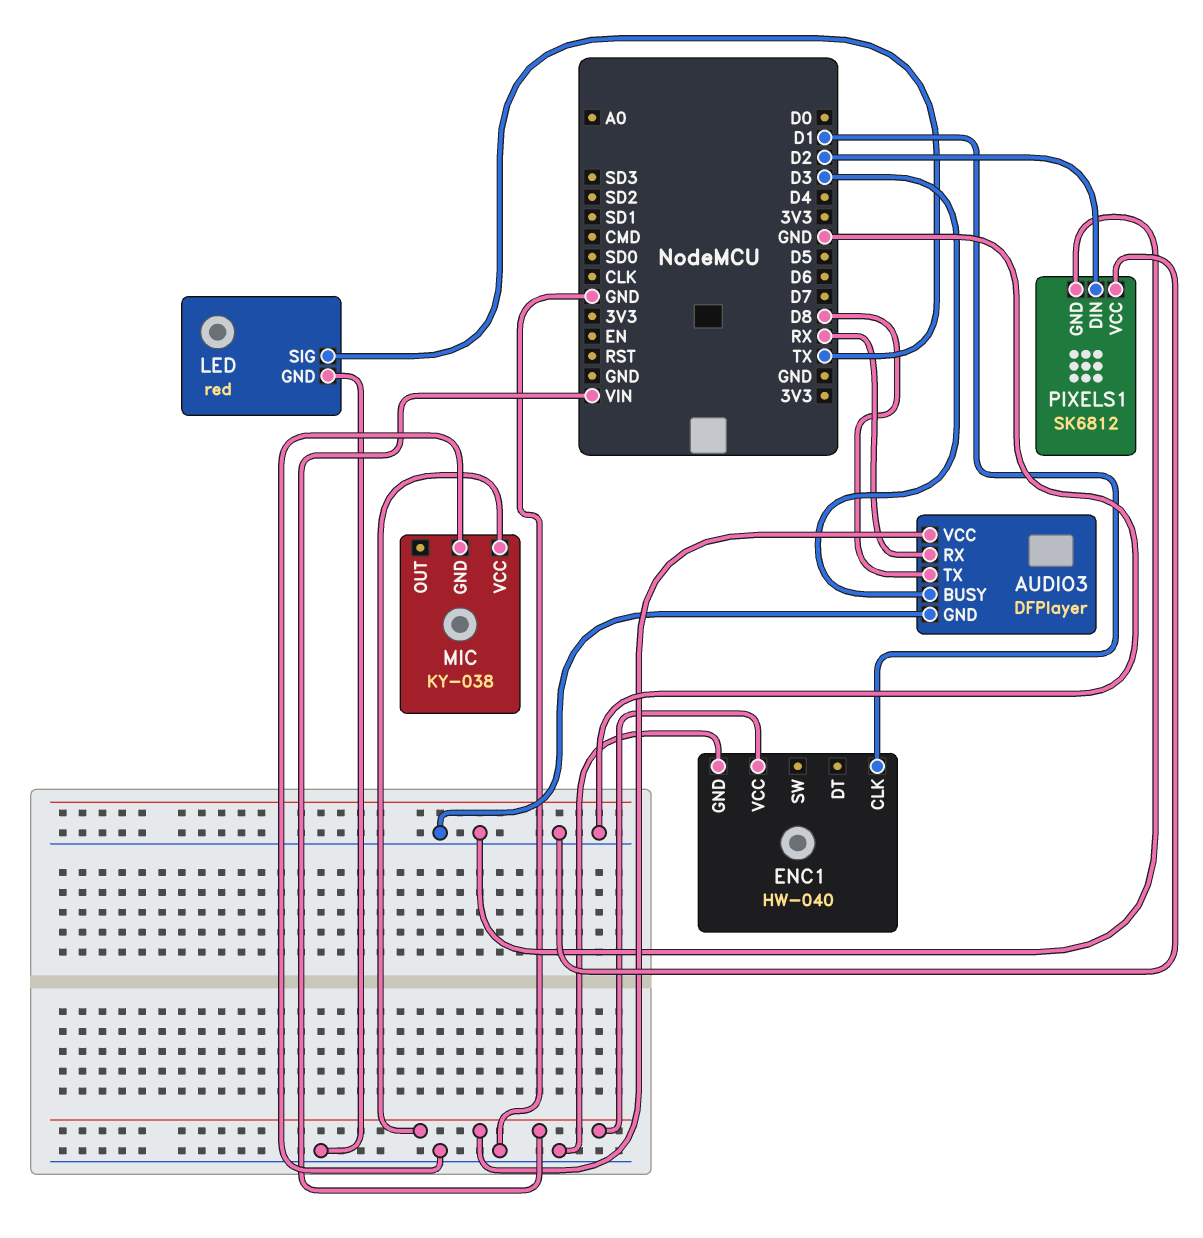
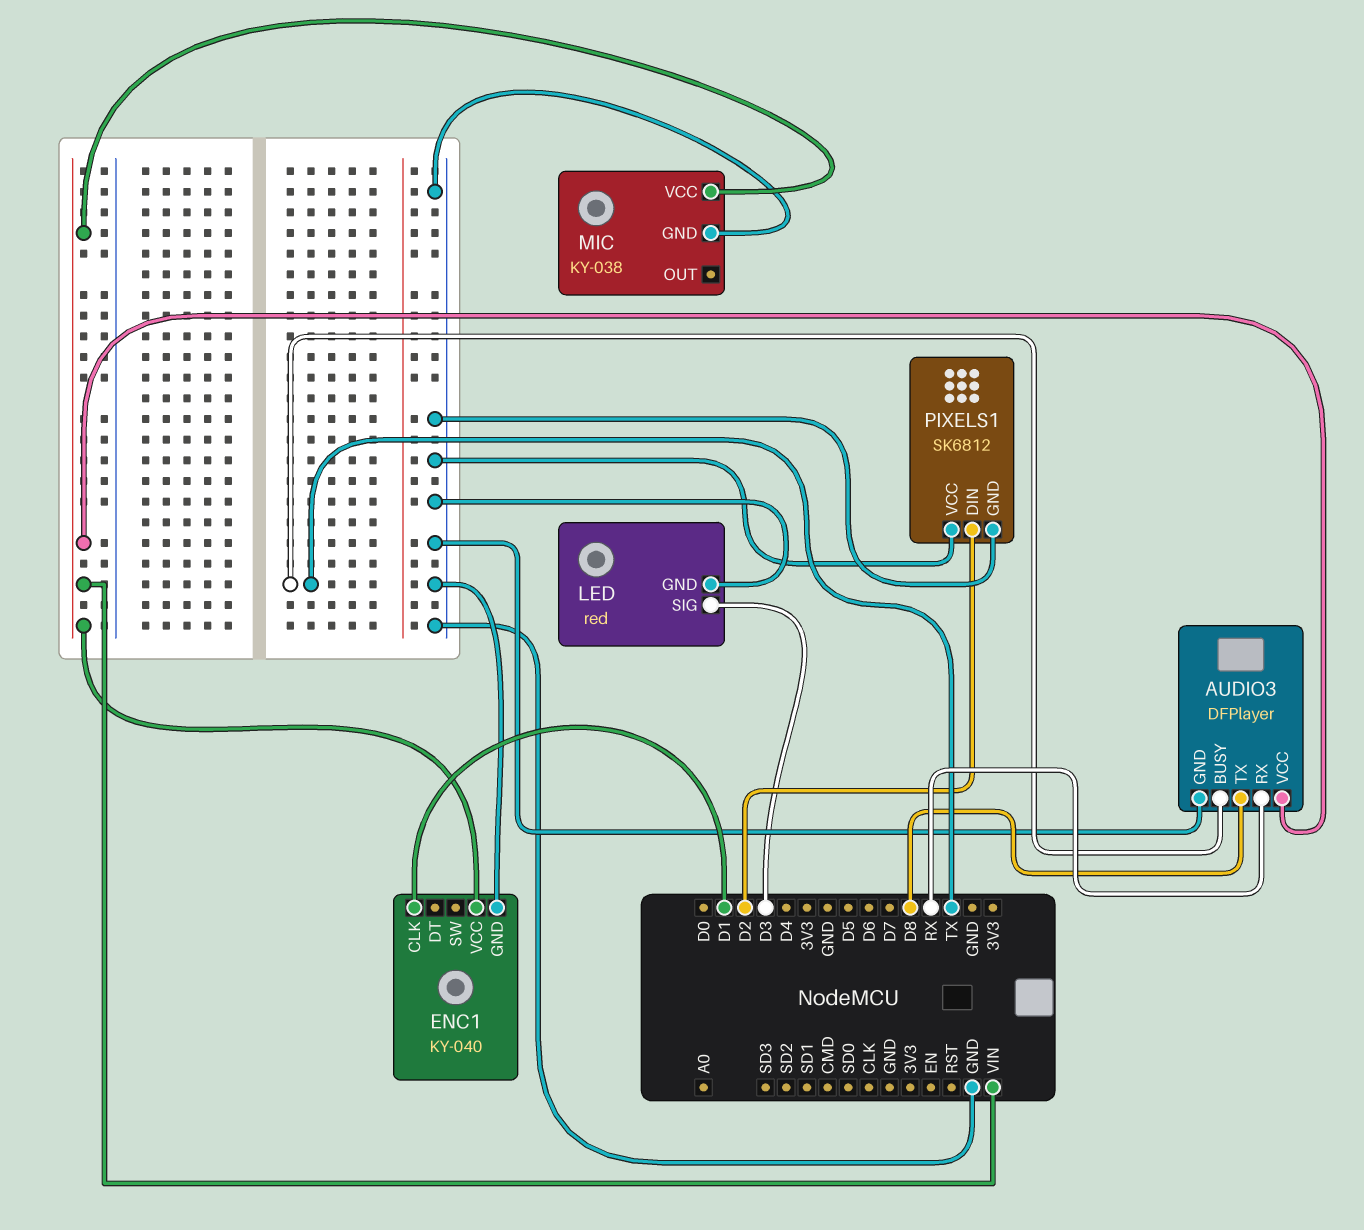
AUDIO3 pin BUSY: D3 -> TX
ENC1: HW-040 -> KY-040
LED pin SIG: TX -> D3

